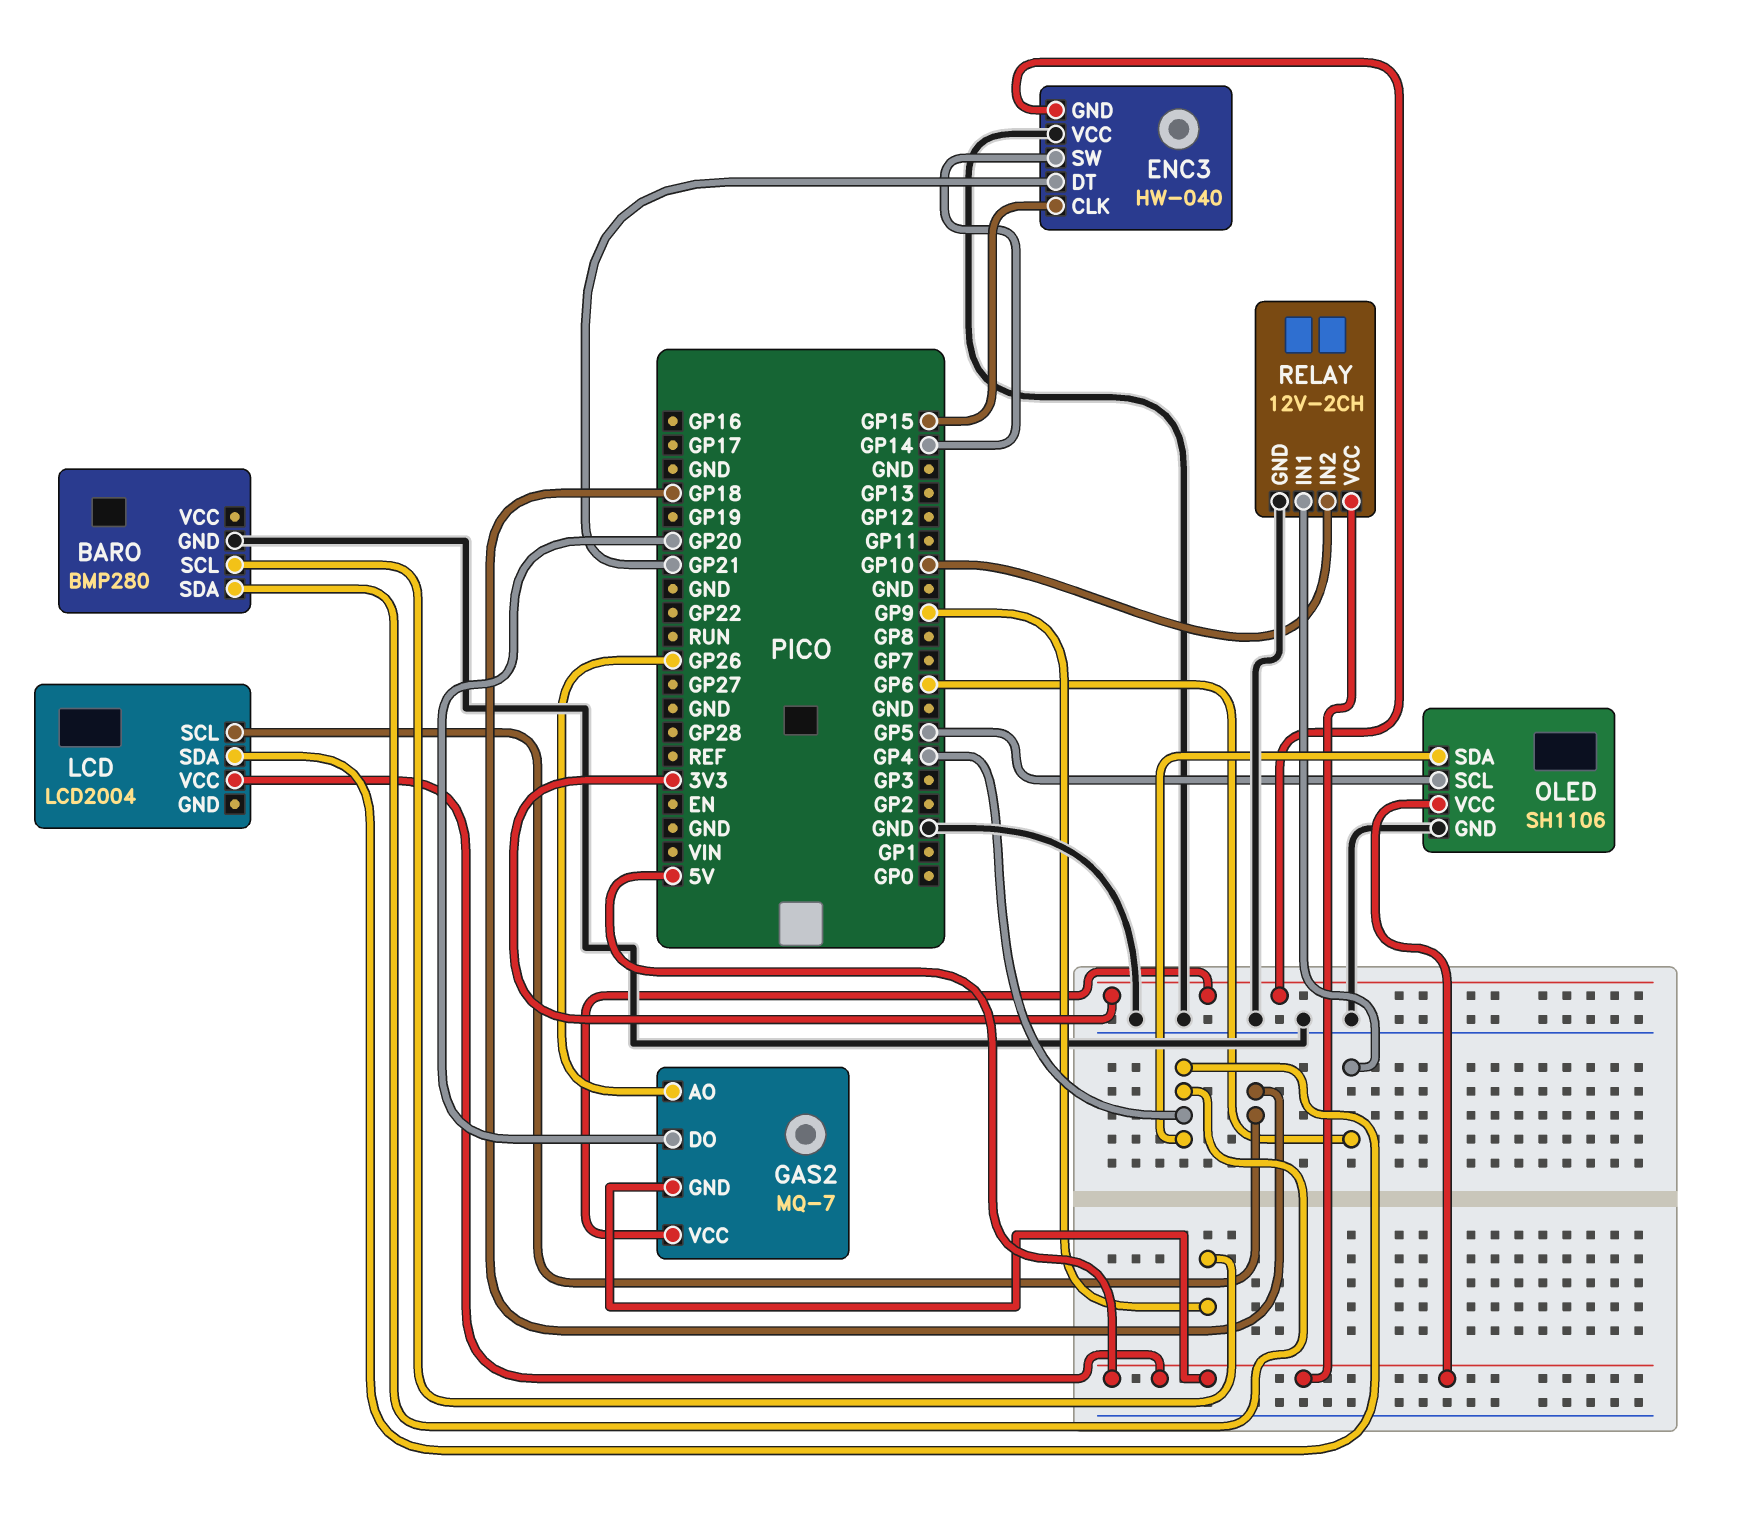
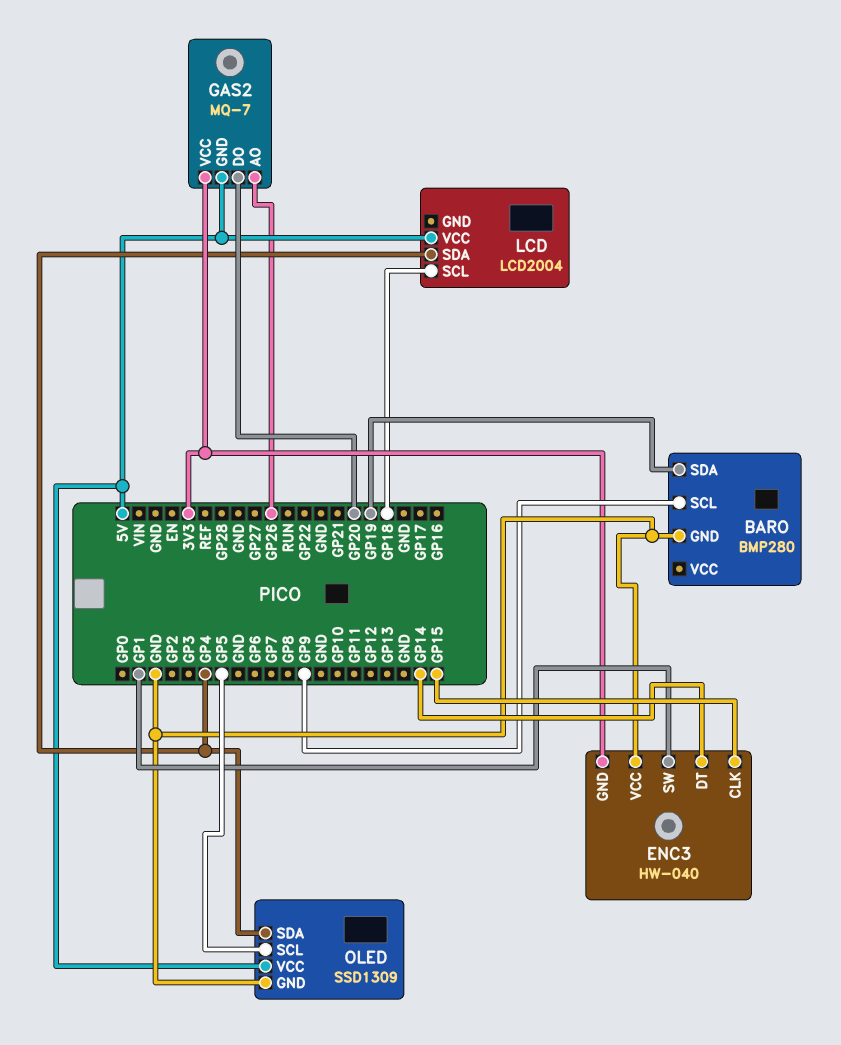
BARO pin SDA: GP4 -> GP19
ENC3 pin DT: GP21 -> GP14
ENC3 pin SW: GP14 -> GP1
OLED: SH1106 -> SSD1309
RELAY: 12V-2CH -> none
RELAY pin GND: GND -> none
RELAY pin IN1: GP6 -> none
RELAY pin IN2: GP10 -> none
RELAY pin VCC: 5V -> none

